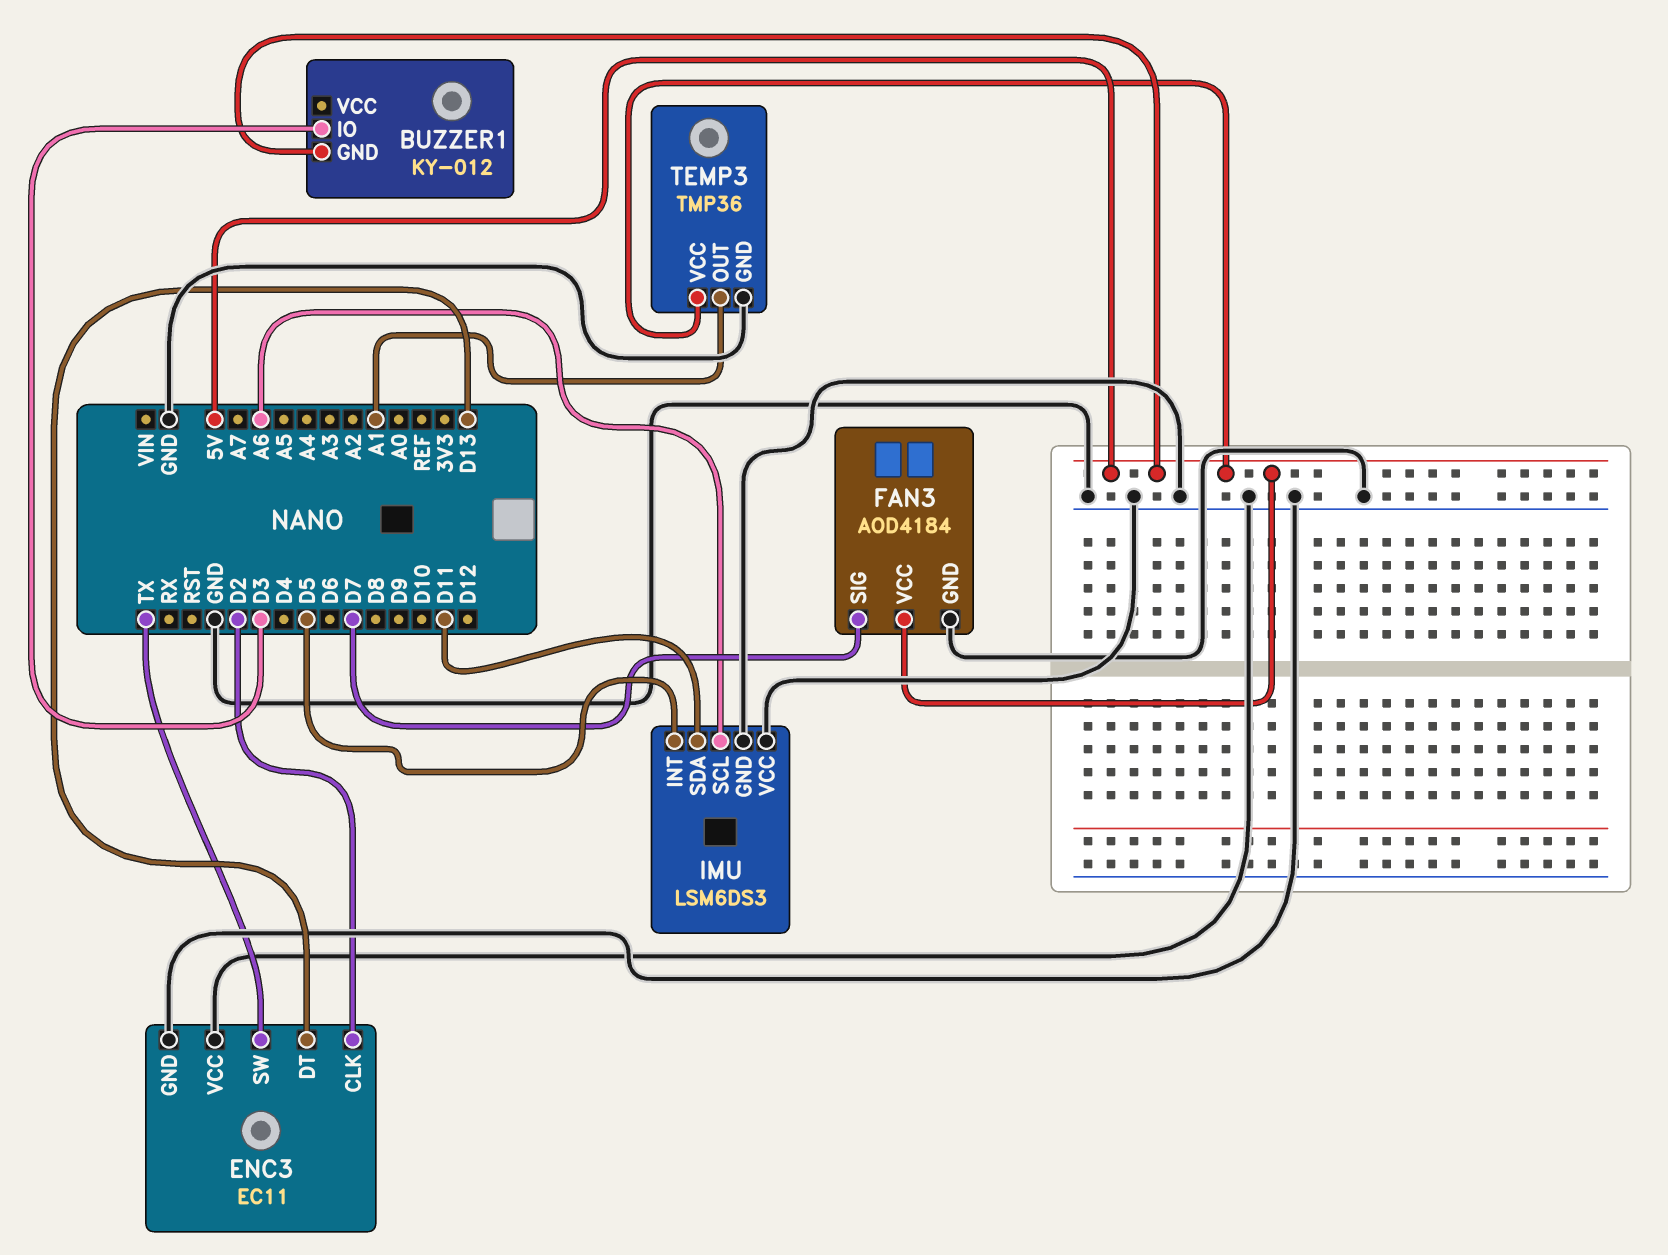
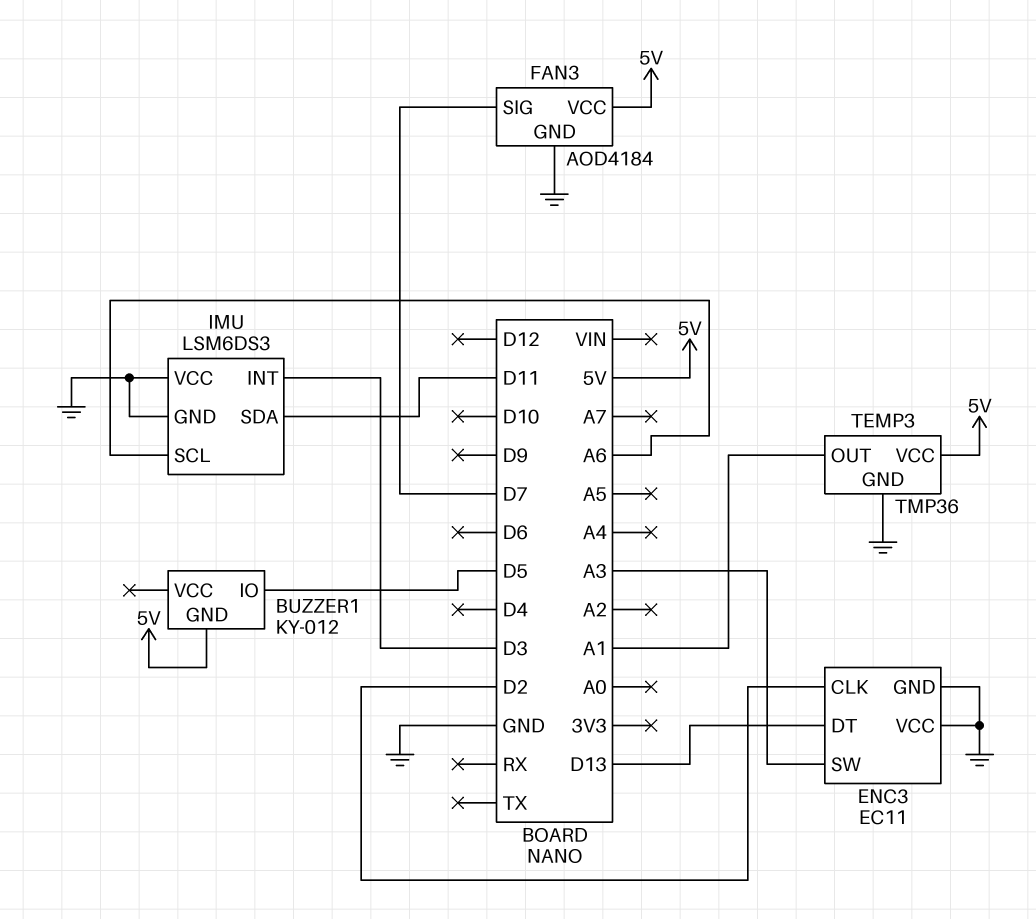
BUZZER1 pin IO: D3 -> D5
ENC3 pin SW: TX -> A3
IMU pin INT: D5 -> D3

